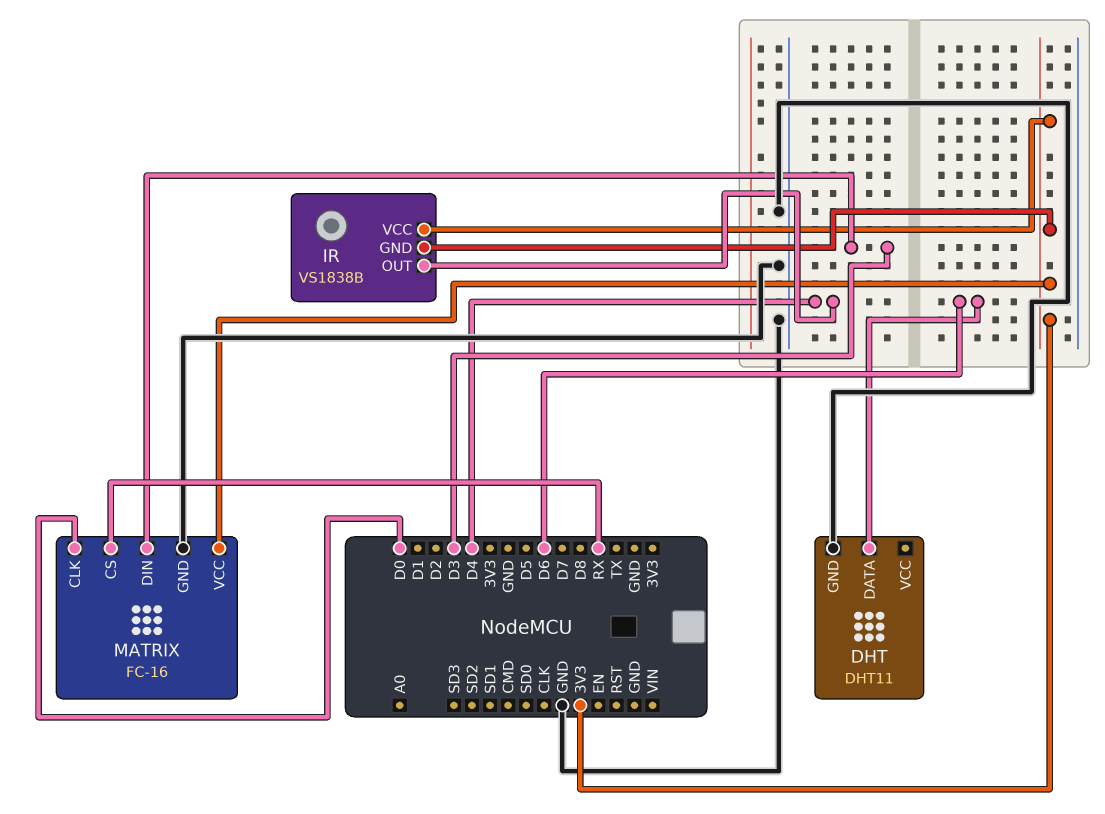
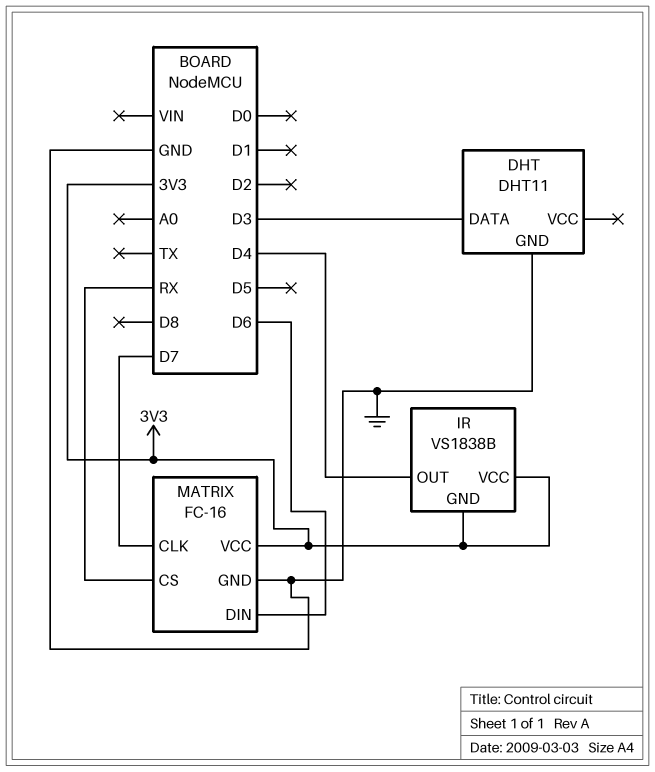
DHT pin DATA: D6 -> D3
MATRIX pin CLK: D0 -> D7
MATRIX pin DIN: D3 -> D6

